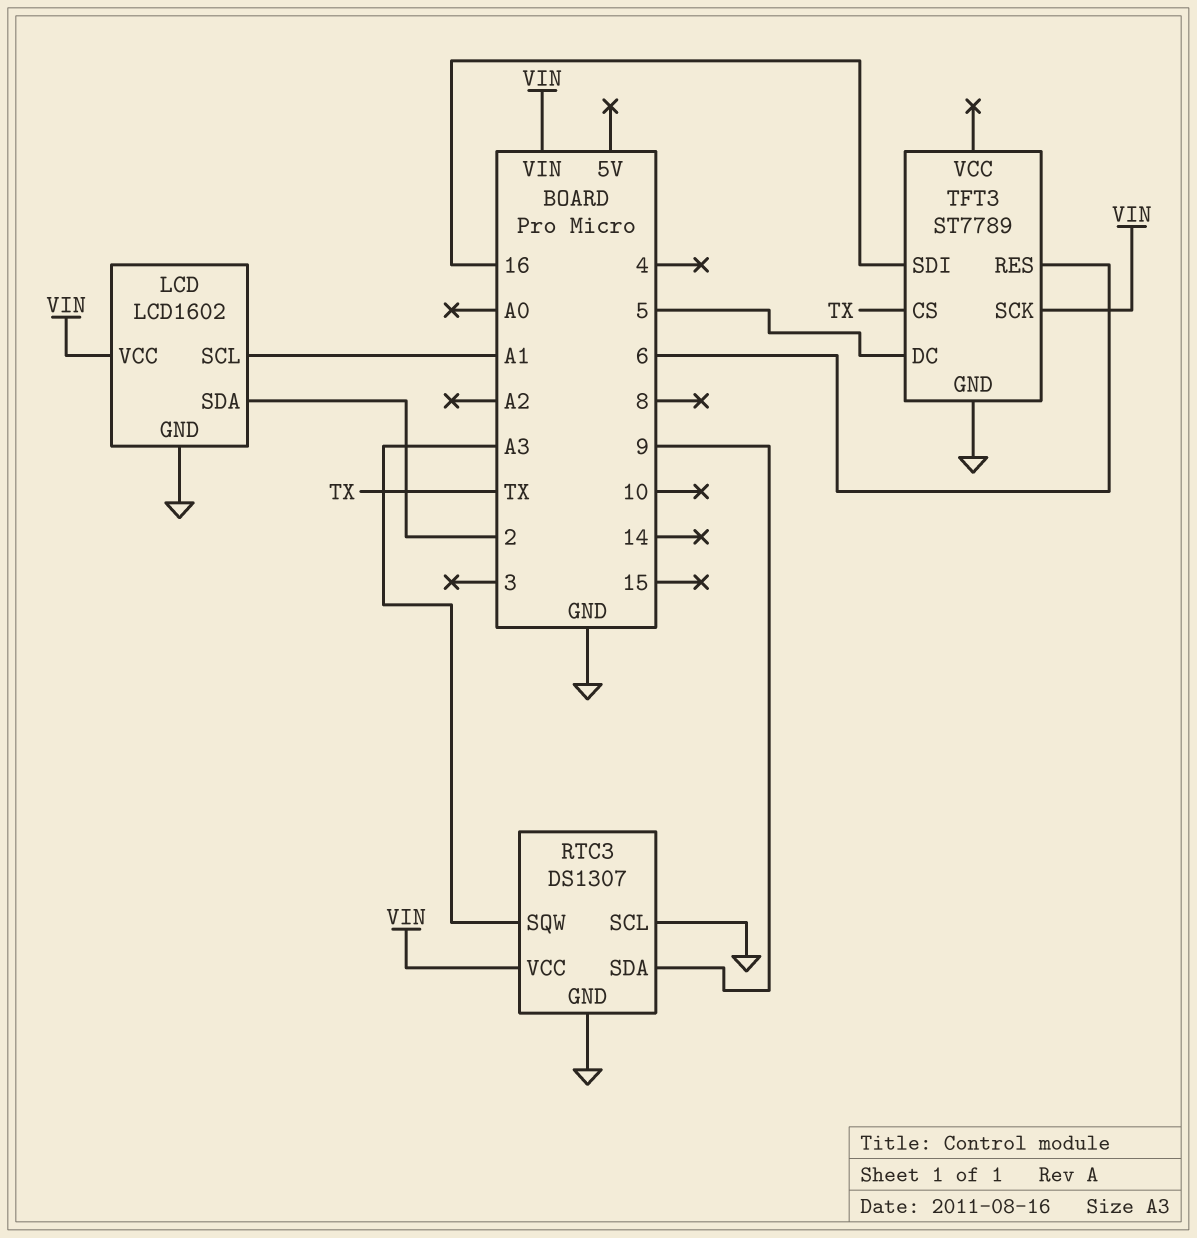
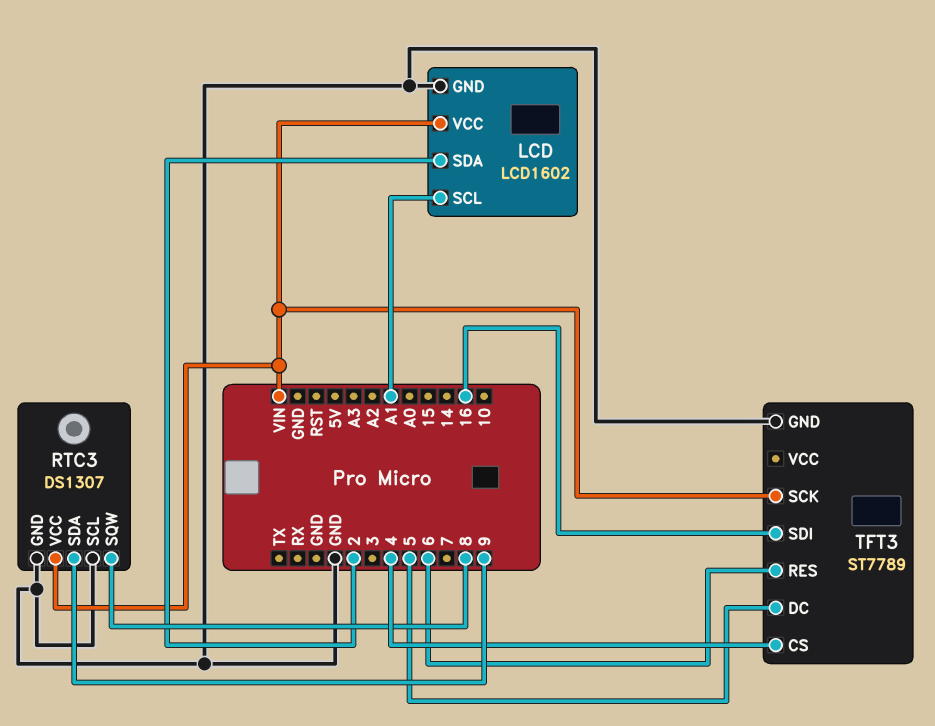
RTC3 pin SQW: A3 -> 8
TFT3 pin CS: TX -> 4

